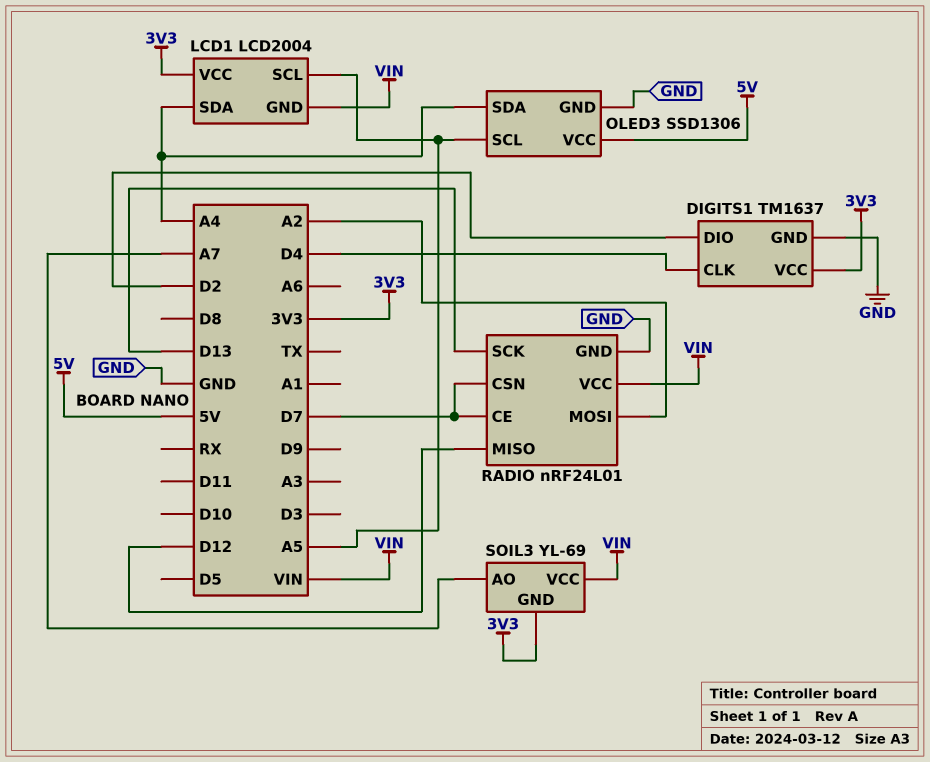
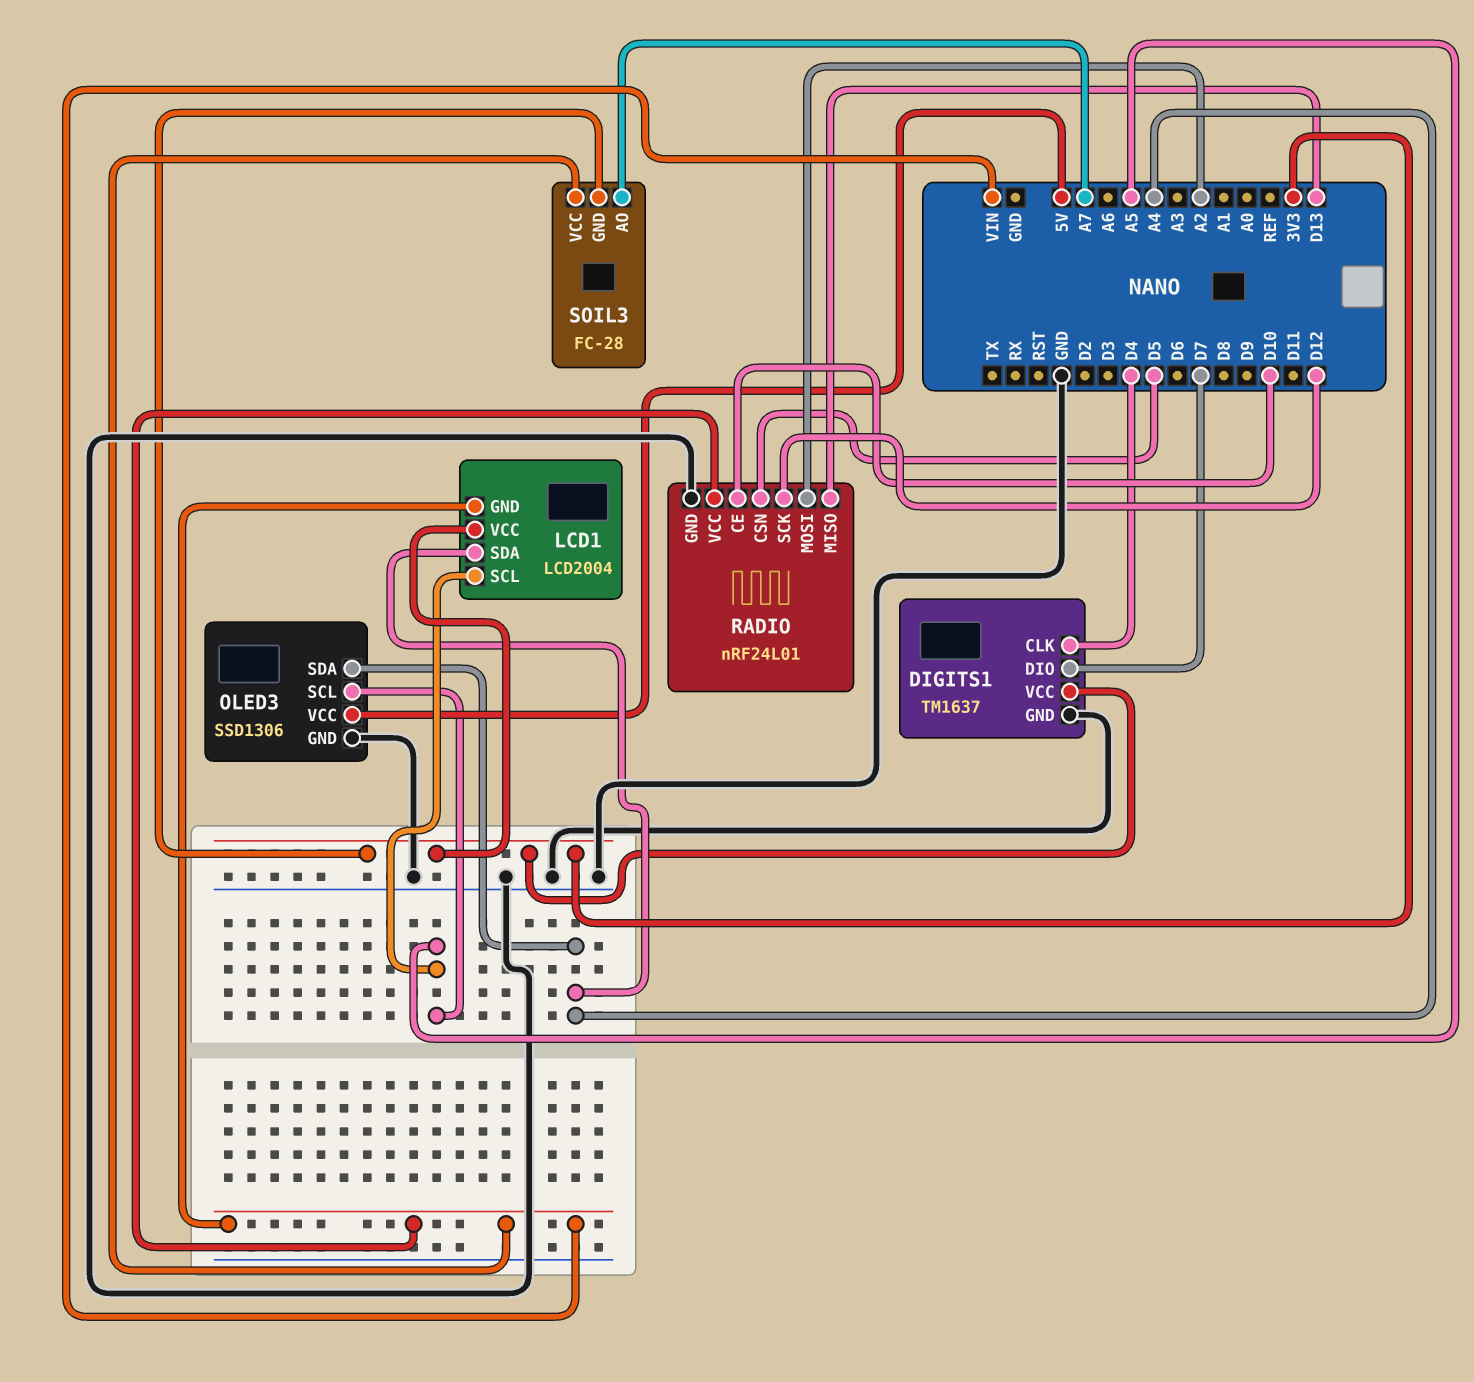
DIGITS1 pin DIO: D2 -> D7
RADIO pin CE: D7 -> D10
RADIO pin CSN: D7 -> D5
RADIO pin MISO: D12 -> D13
RADIO pin SCK: D13 -> D12
SOIL3: YL-69 -> FC-28

